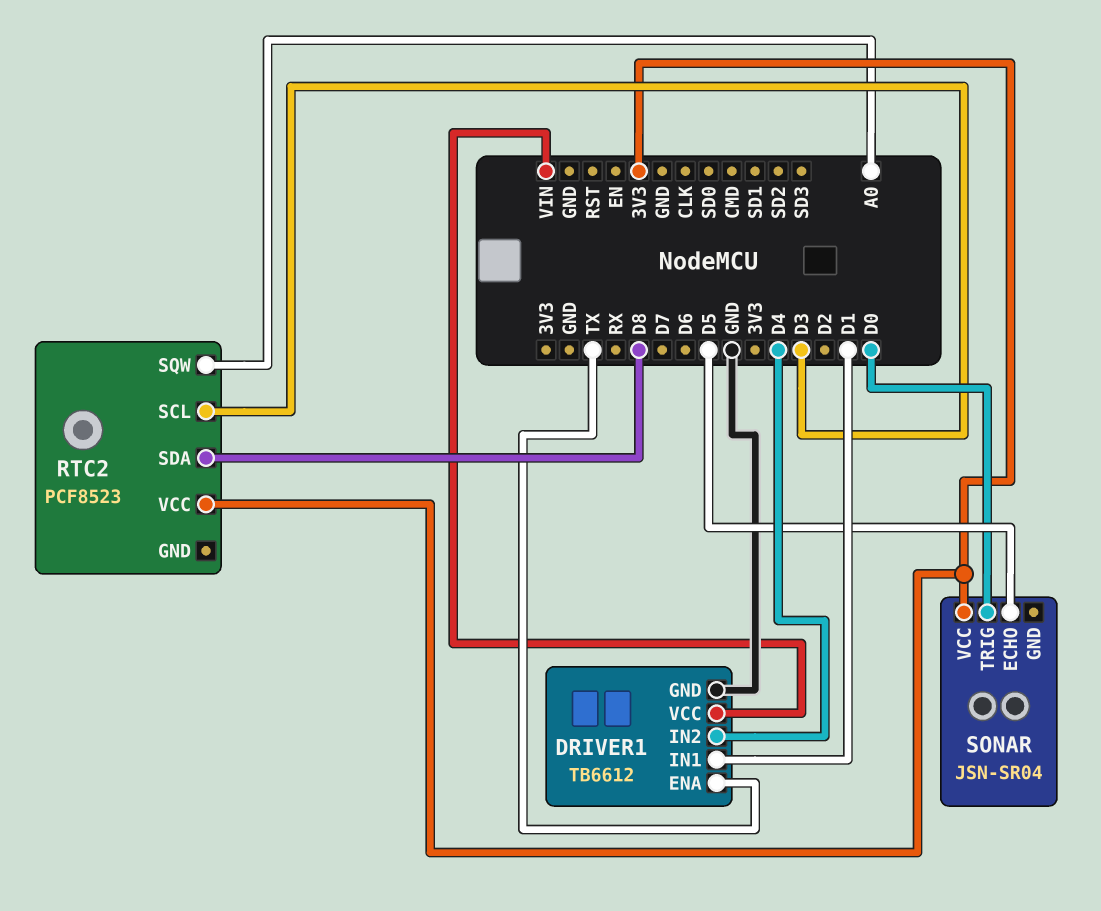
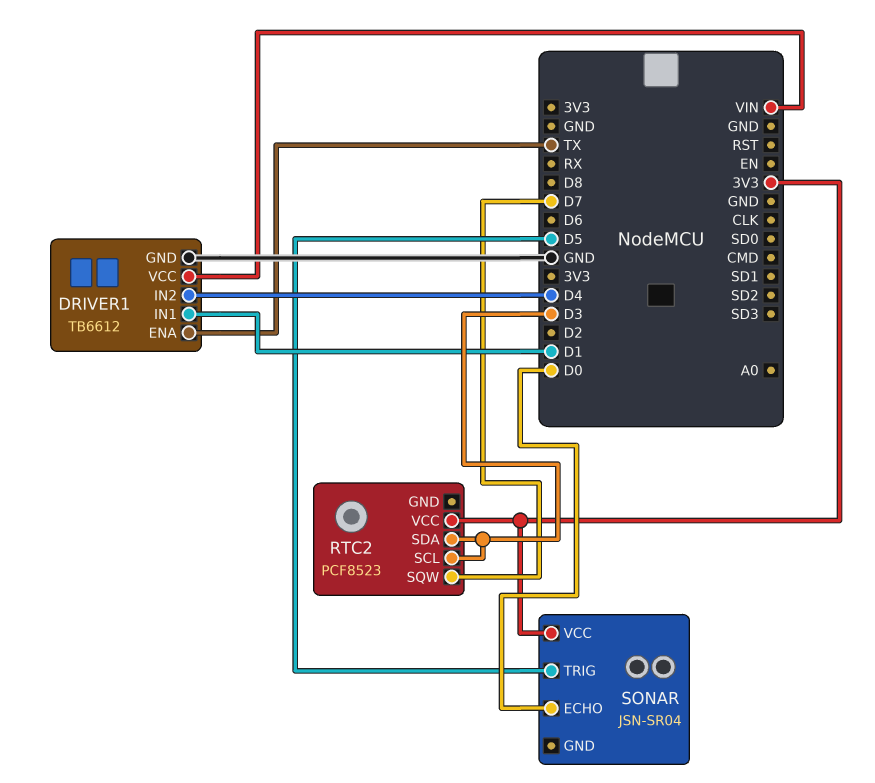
RTC2 pin SDA: D8 -> D3
RTC2 pin SQW: A0 -> D7
SONAR pin ECHO: D5 -> D0
SONAR pin TRIG: D0 -> D5

